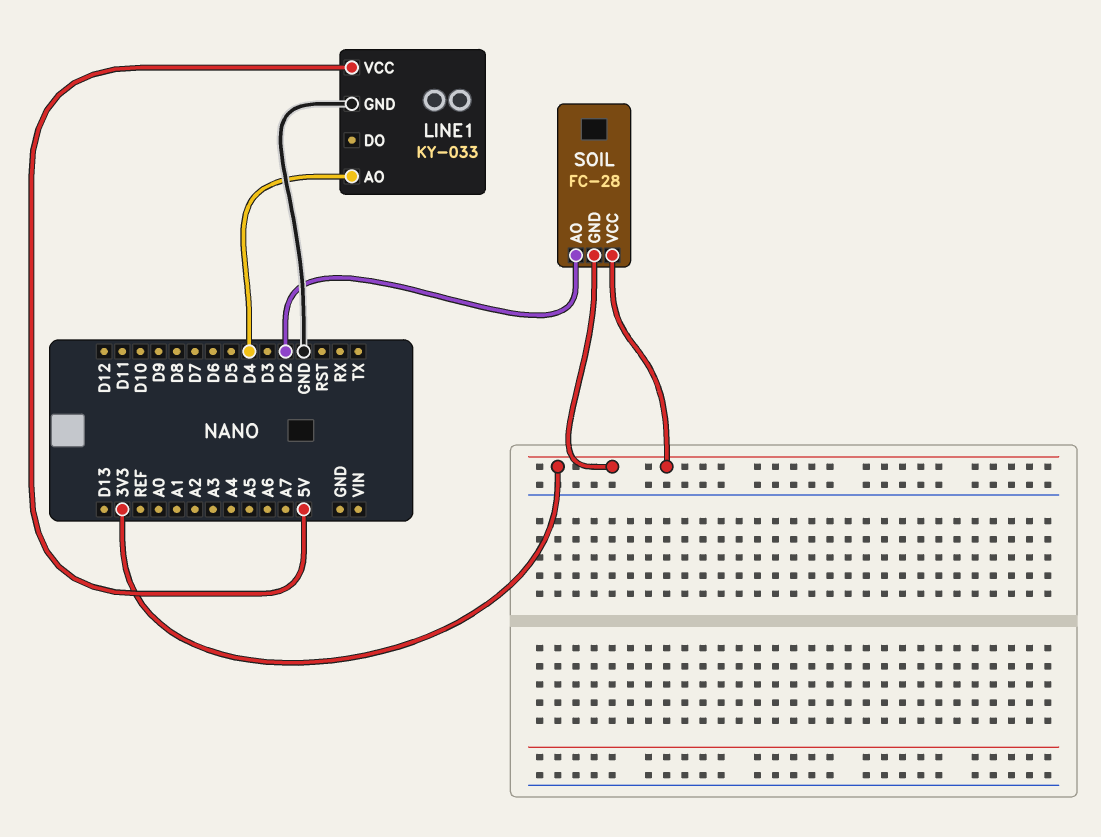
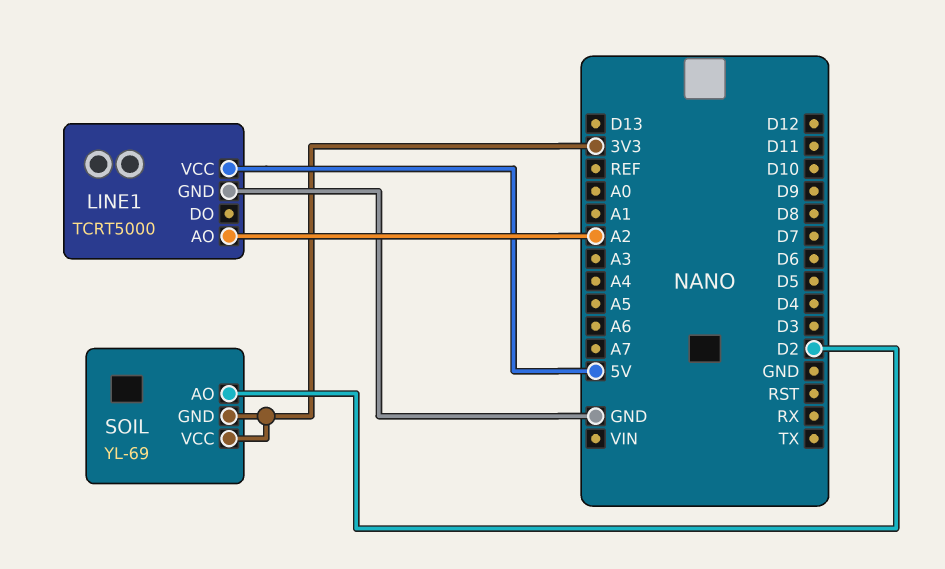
LINE1: KY-033 -> TCRT5000
LINE1 pin AO: D4 -> A2
SOIL: FC-28 -> YL-69

